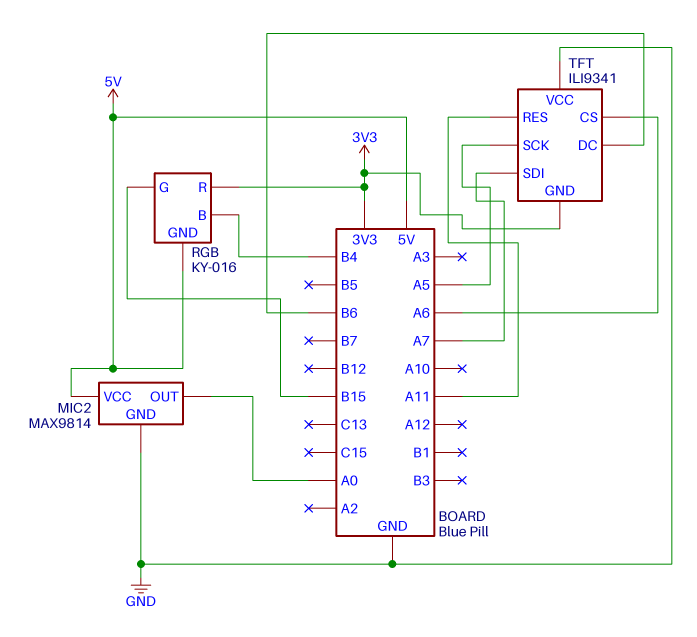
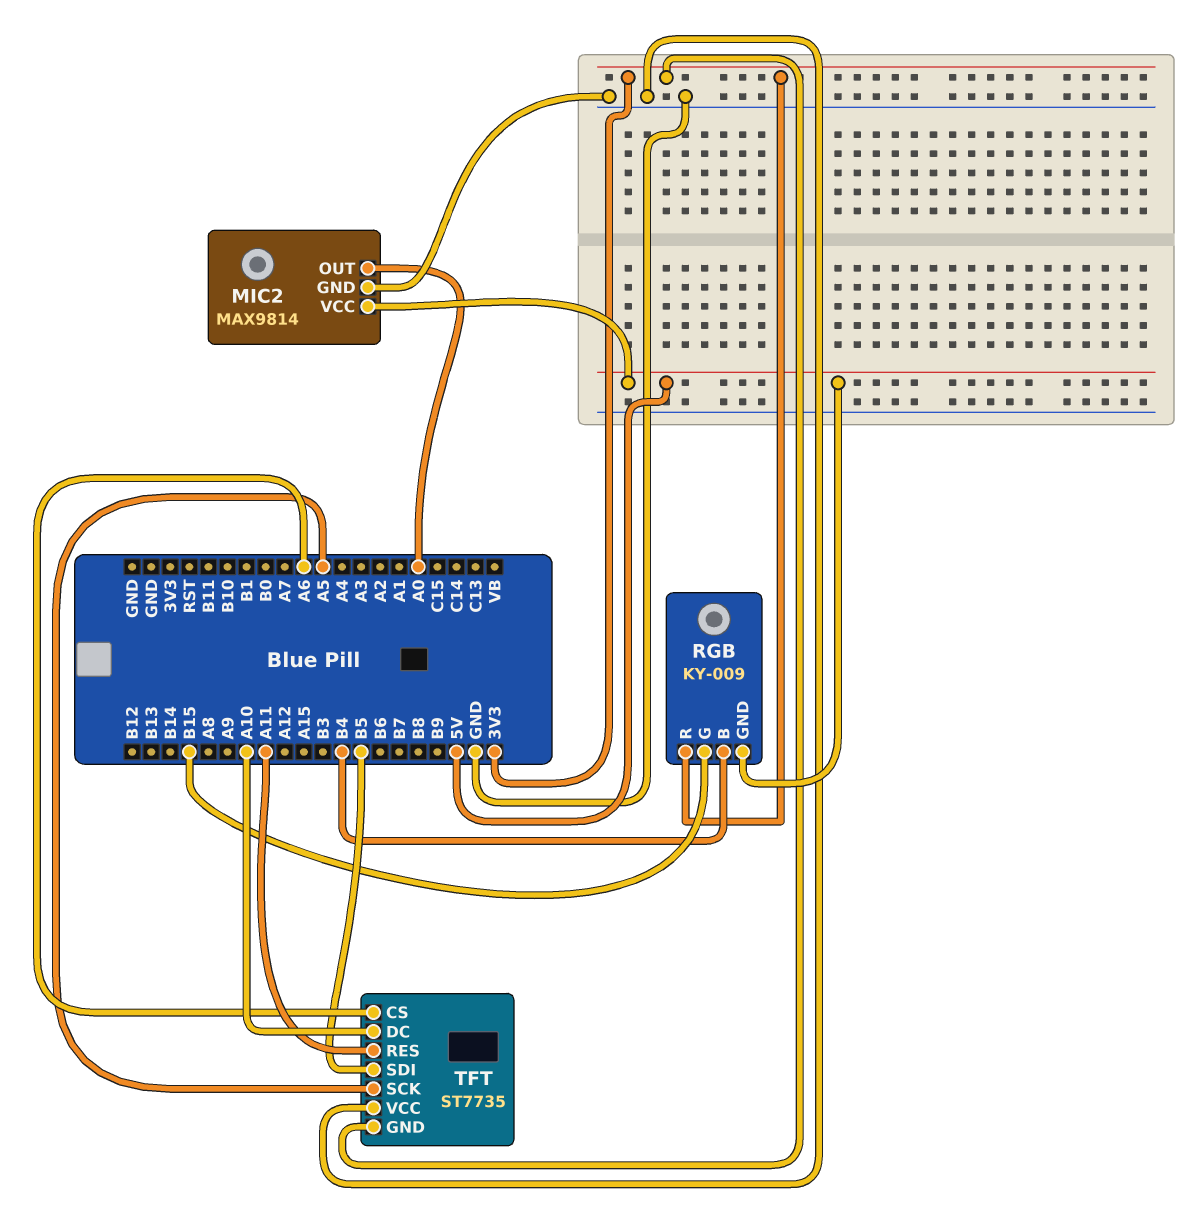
RGB: KY-016 -> KY-009
TFT: ILI9341 -> ST7735
TFT pin DC: B6 -> A10
TFT pin SDI: A7 -> B5

